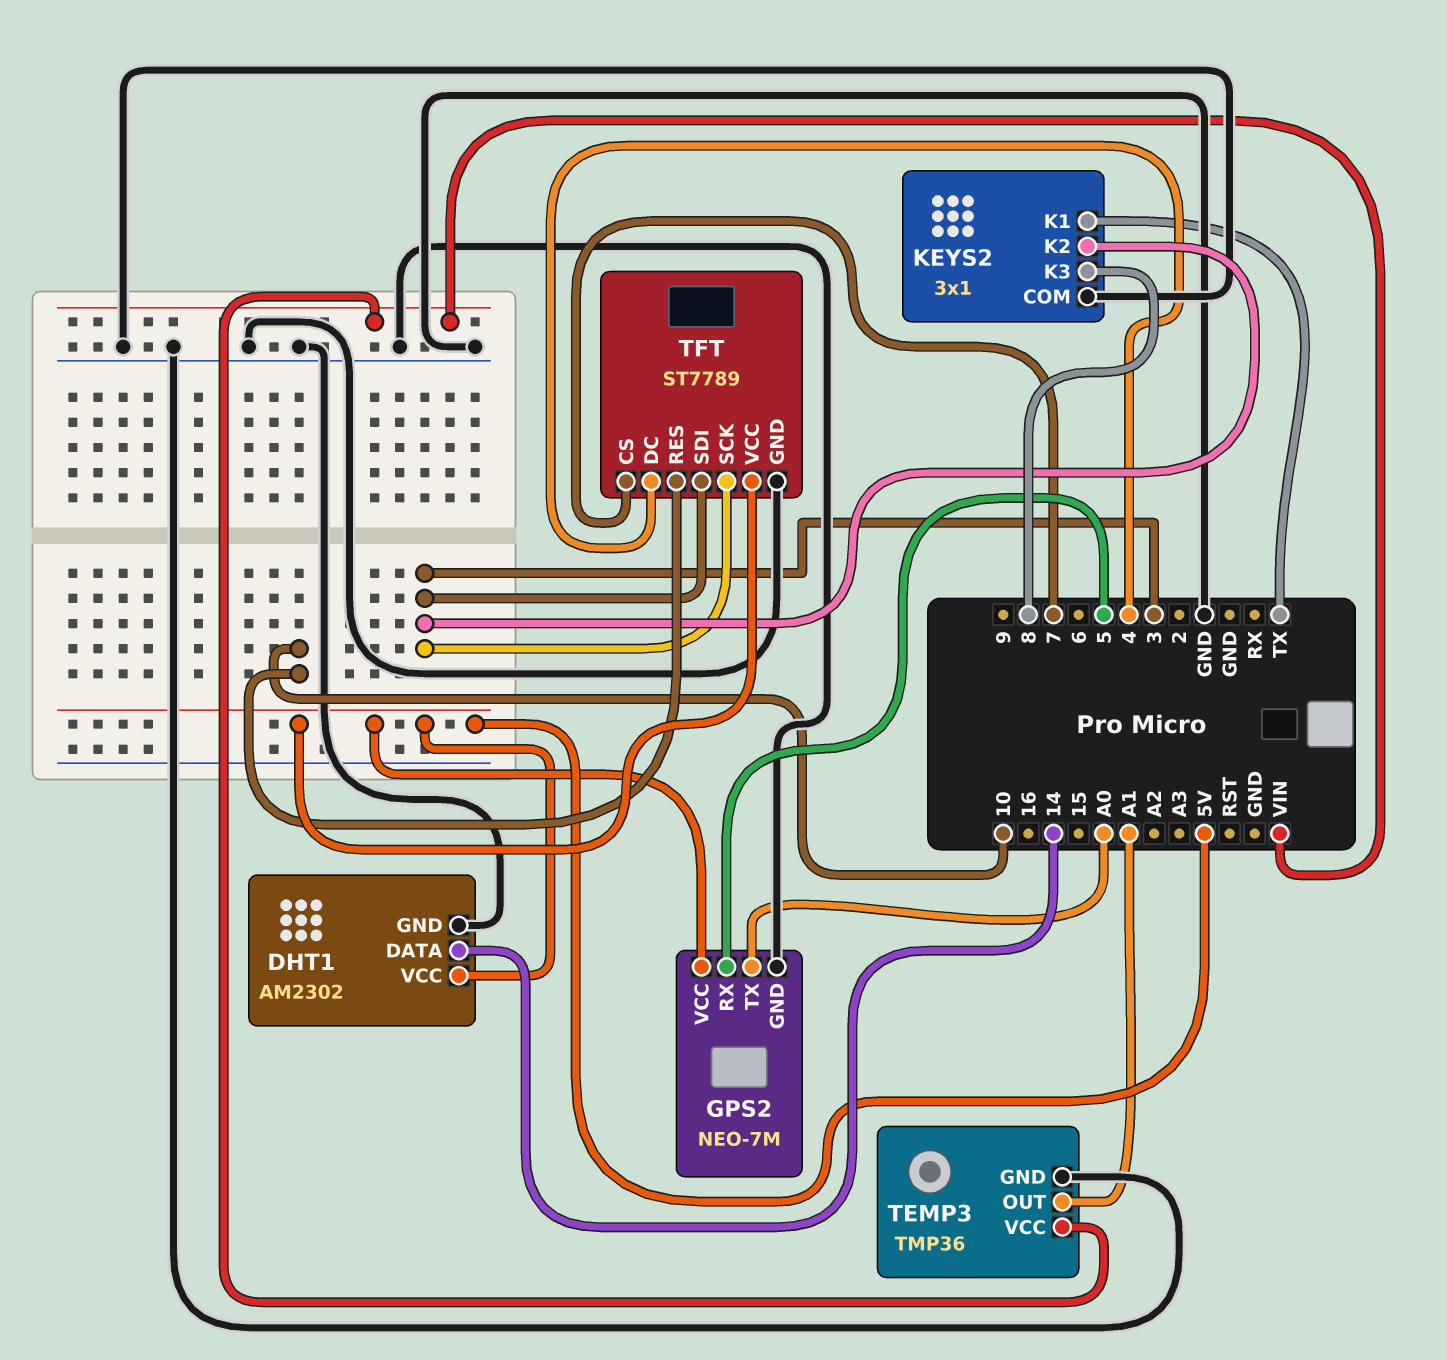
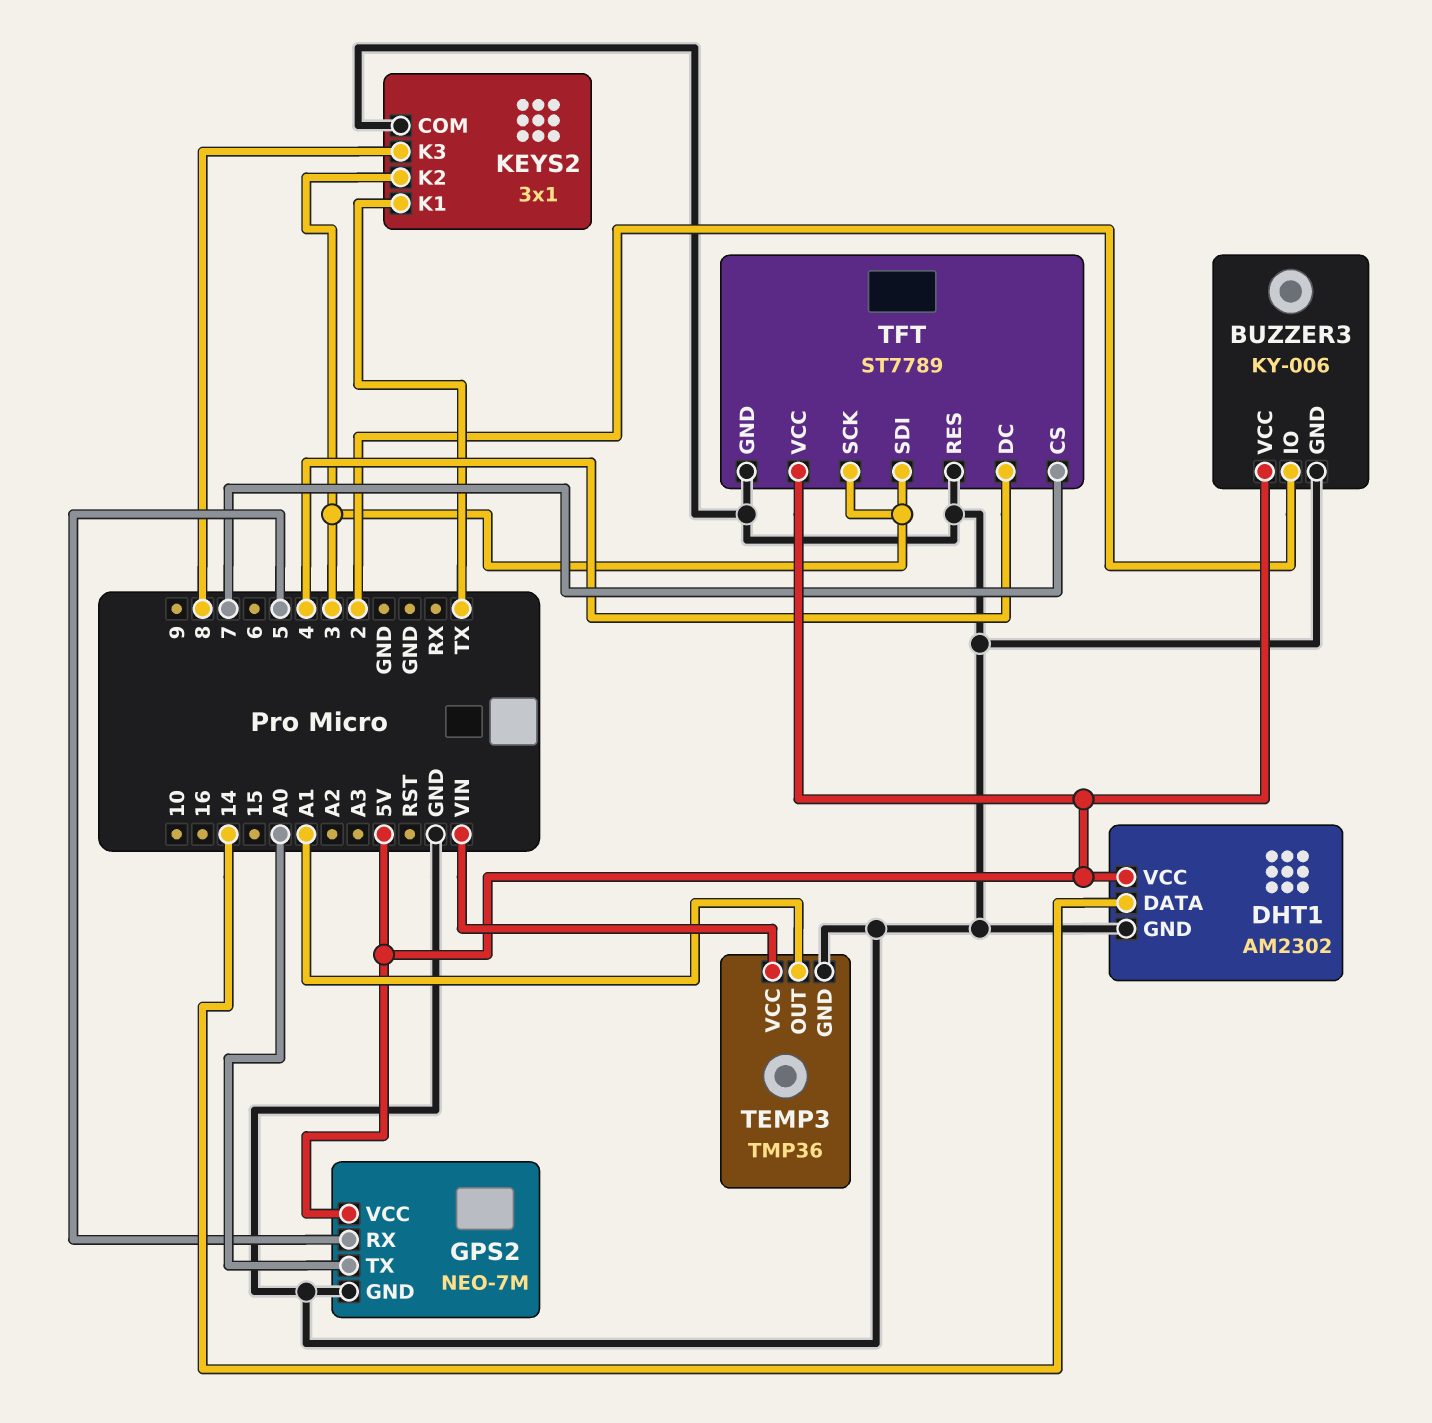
BUZZER3: none -> KY-006
BUZZER3 pin GND: none -> GND
BUZZER3 pin IO: none -> 2
BUZZER3 pin VCC: none -> 5V
TFT pin RES: 10 -> GND

